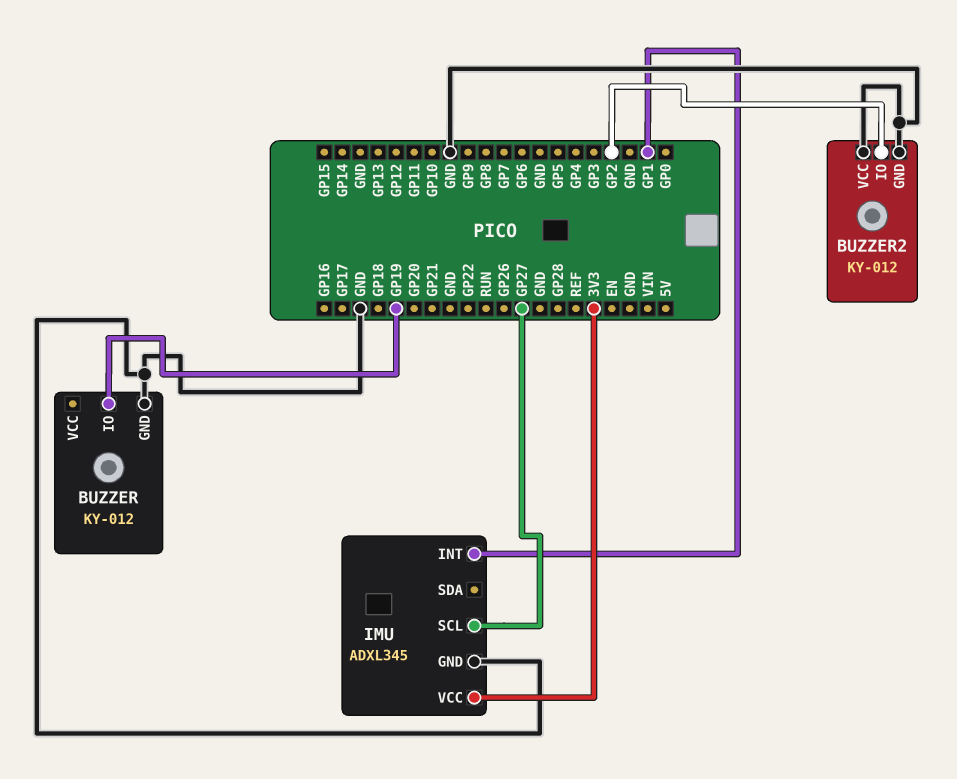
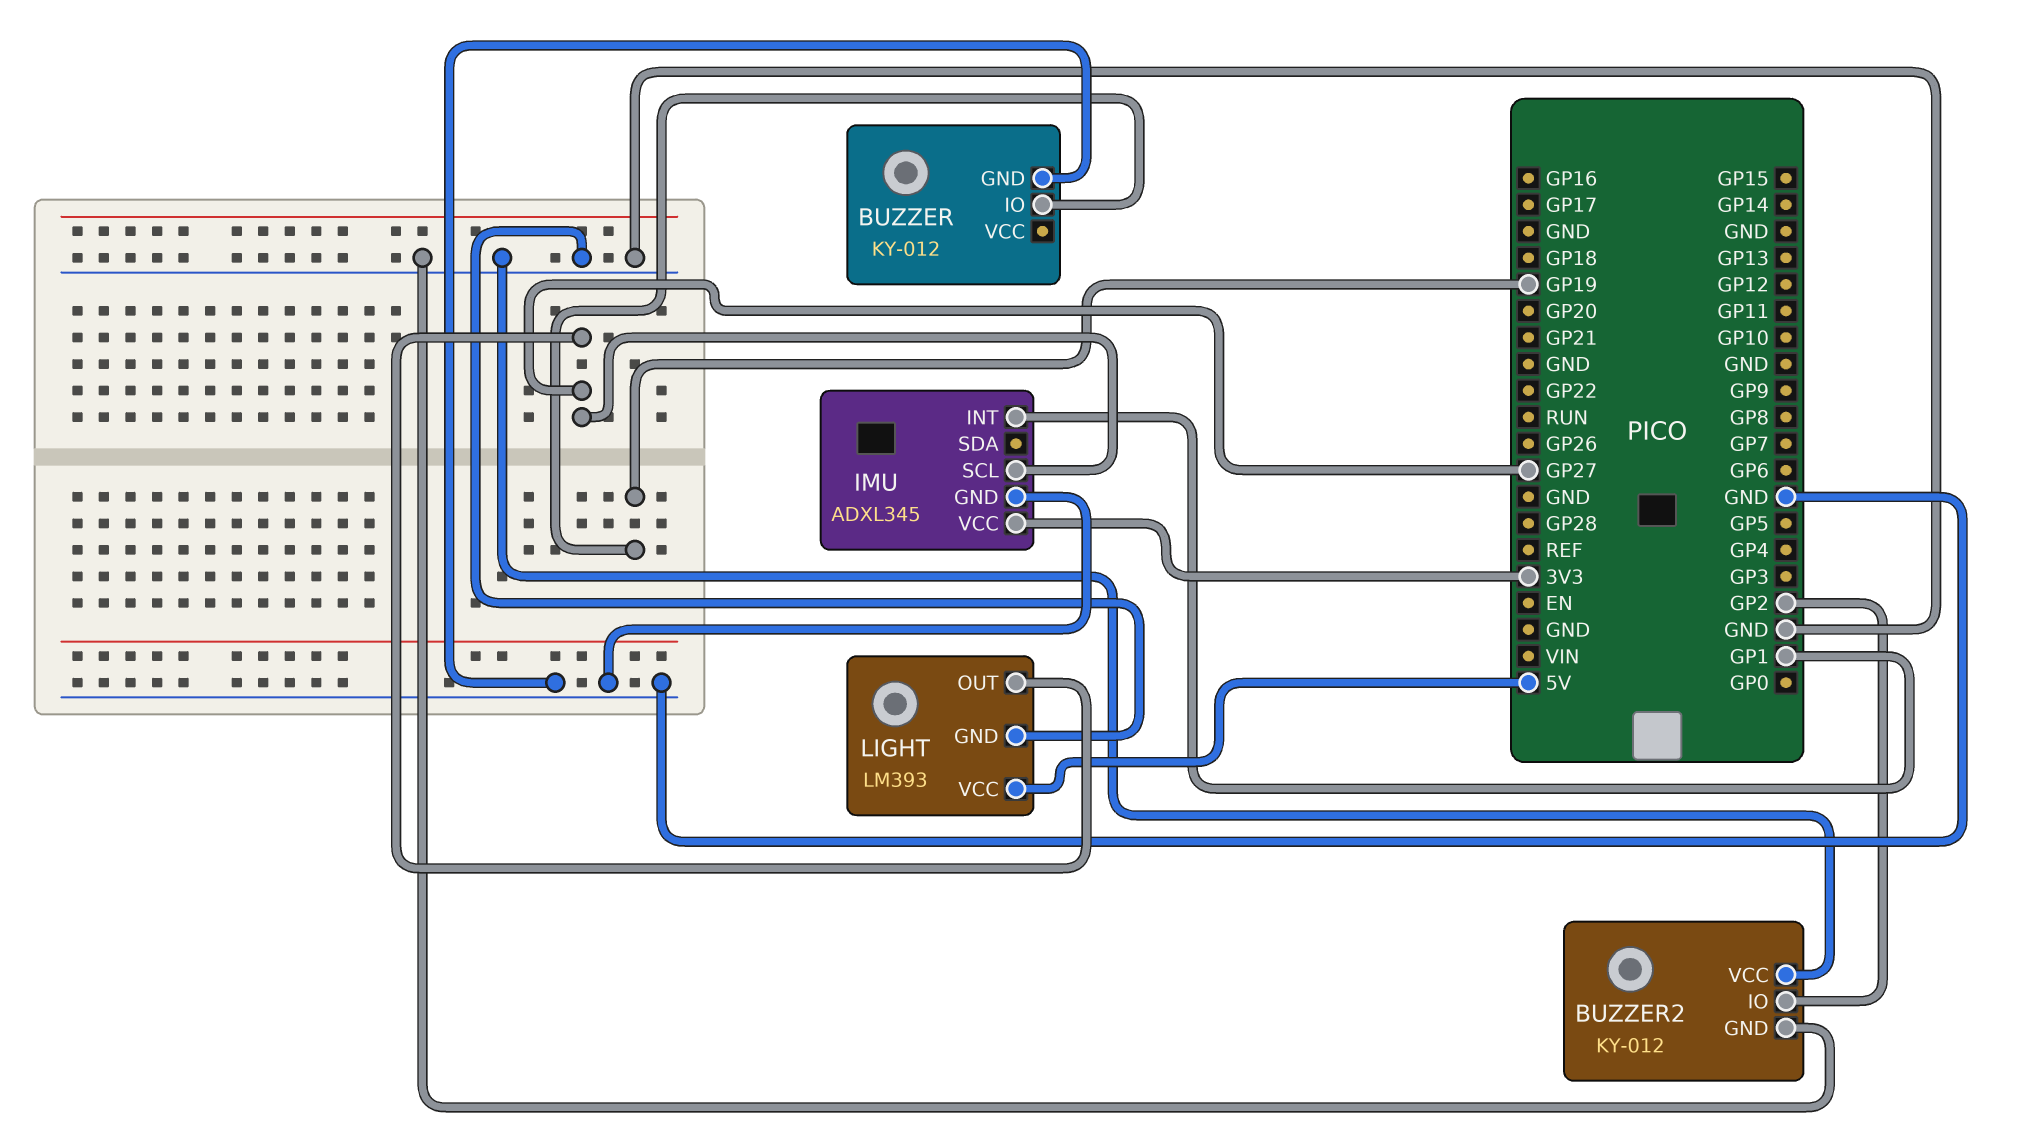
LIGHT: none -> LM393
LIGHT pin GND: none -> GND
LIGHT pin OUT: none -> GP27
LIGHT pin VCC: none -> 5V

